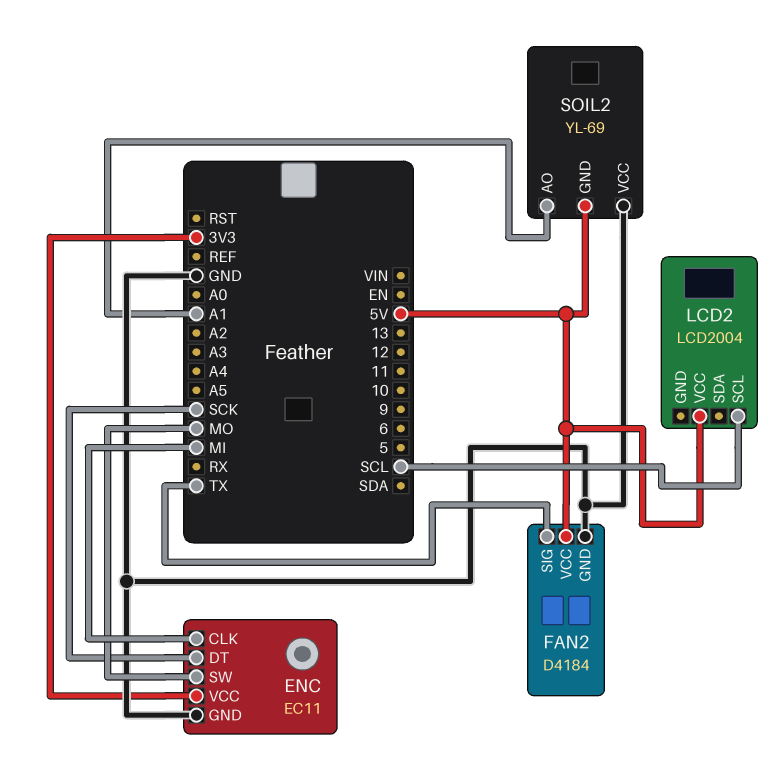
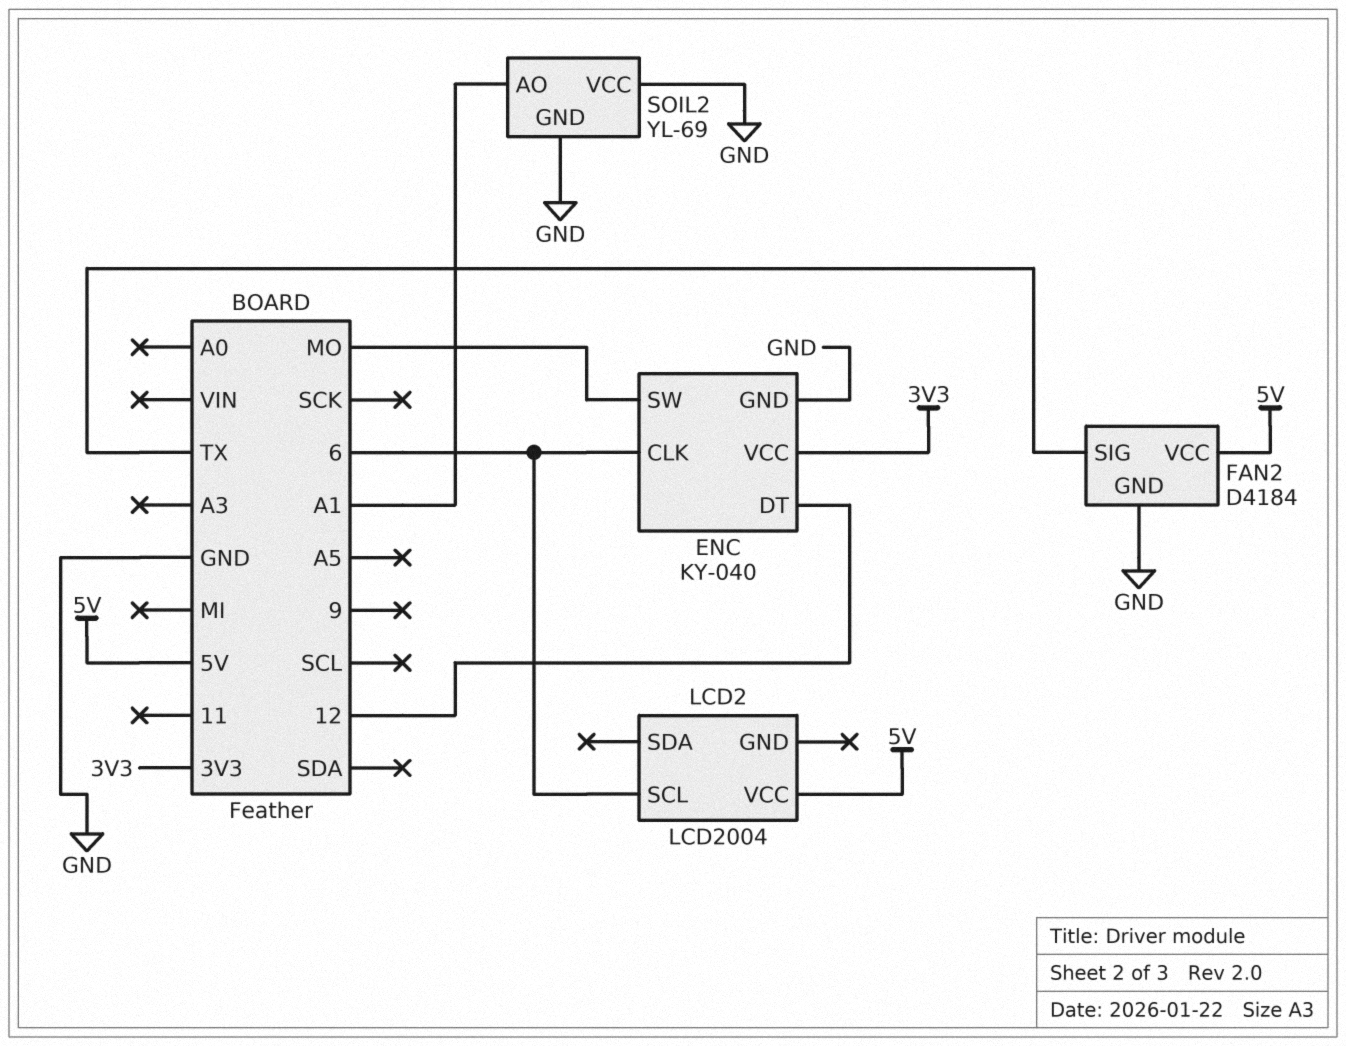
ENC: EC11 -> KY-040
ENC pin CLK: MI -> 6
ENC pin DT: SCK -> 12
LCD2 pin SCL: SCL -> 6
SOIL2 pin GND: 5V -> GND

